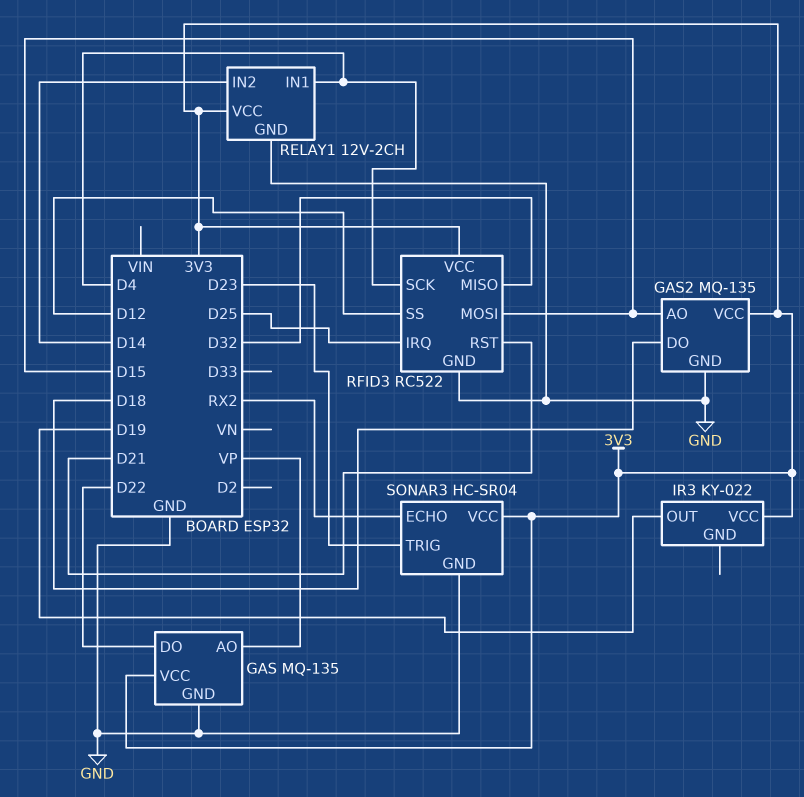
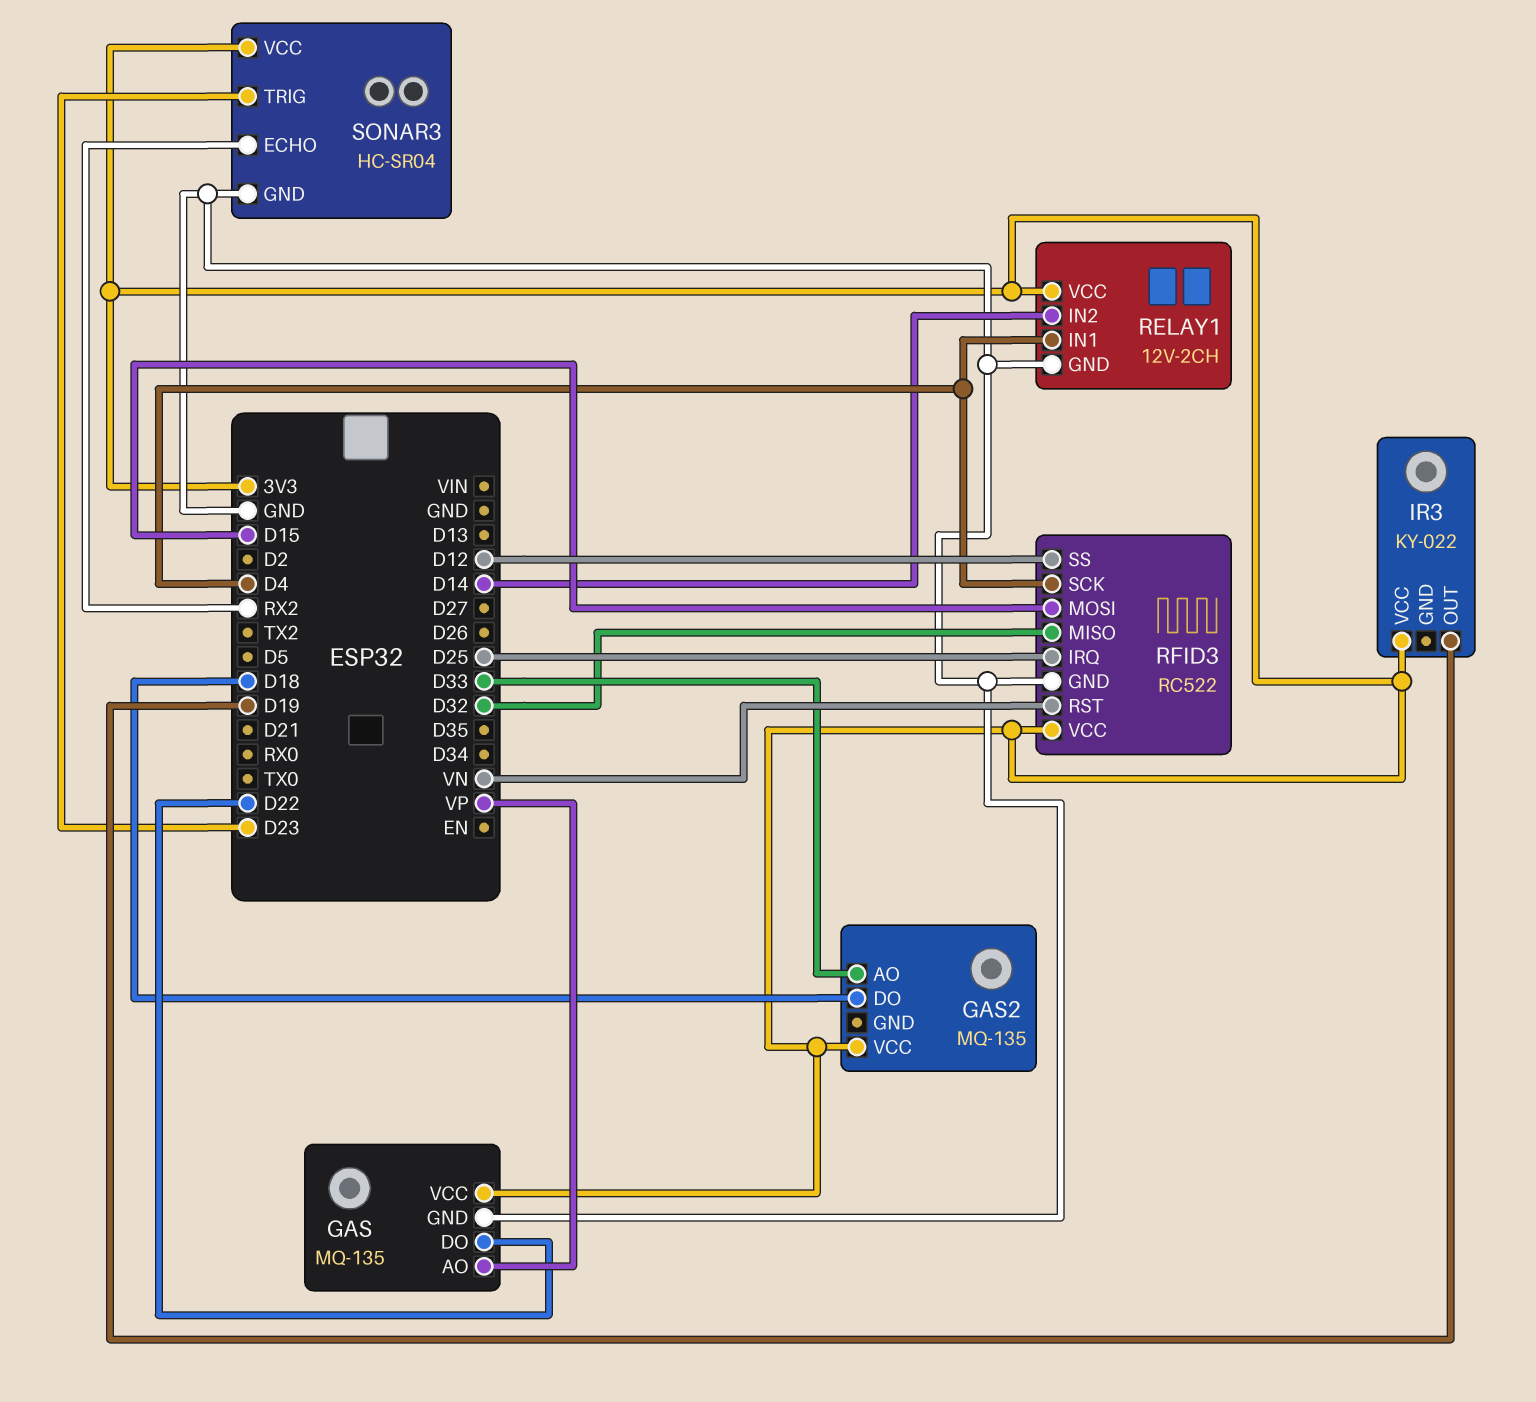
GAS2 pin AO: D15 -> D33
GAS2 pin GND: GND -> none
RFID3 pin RST: D21 -> VN

